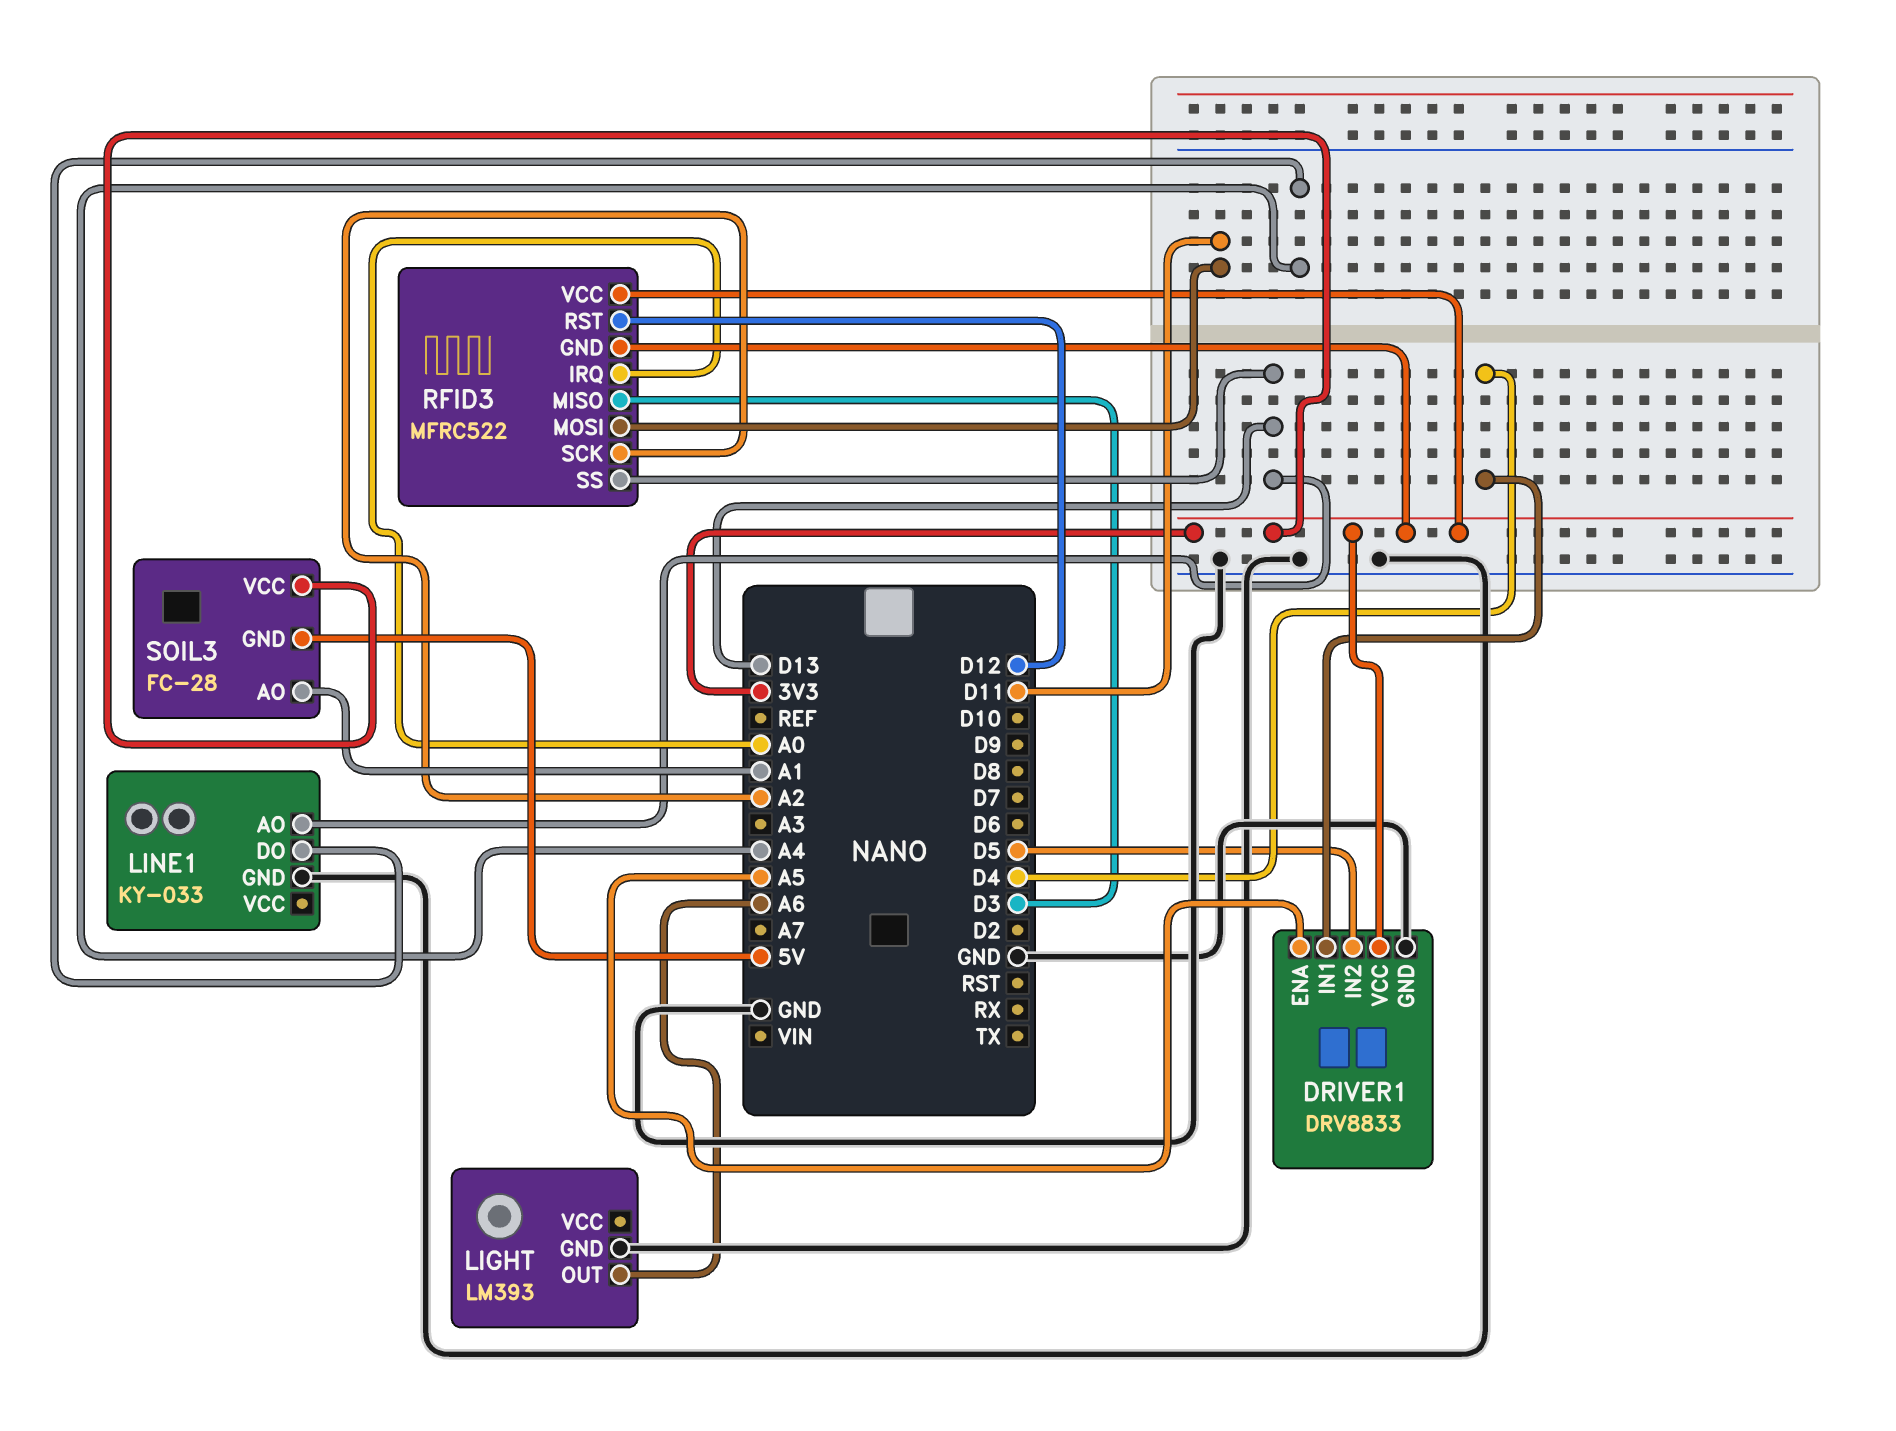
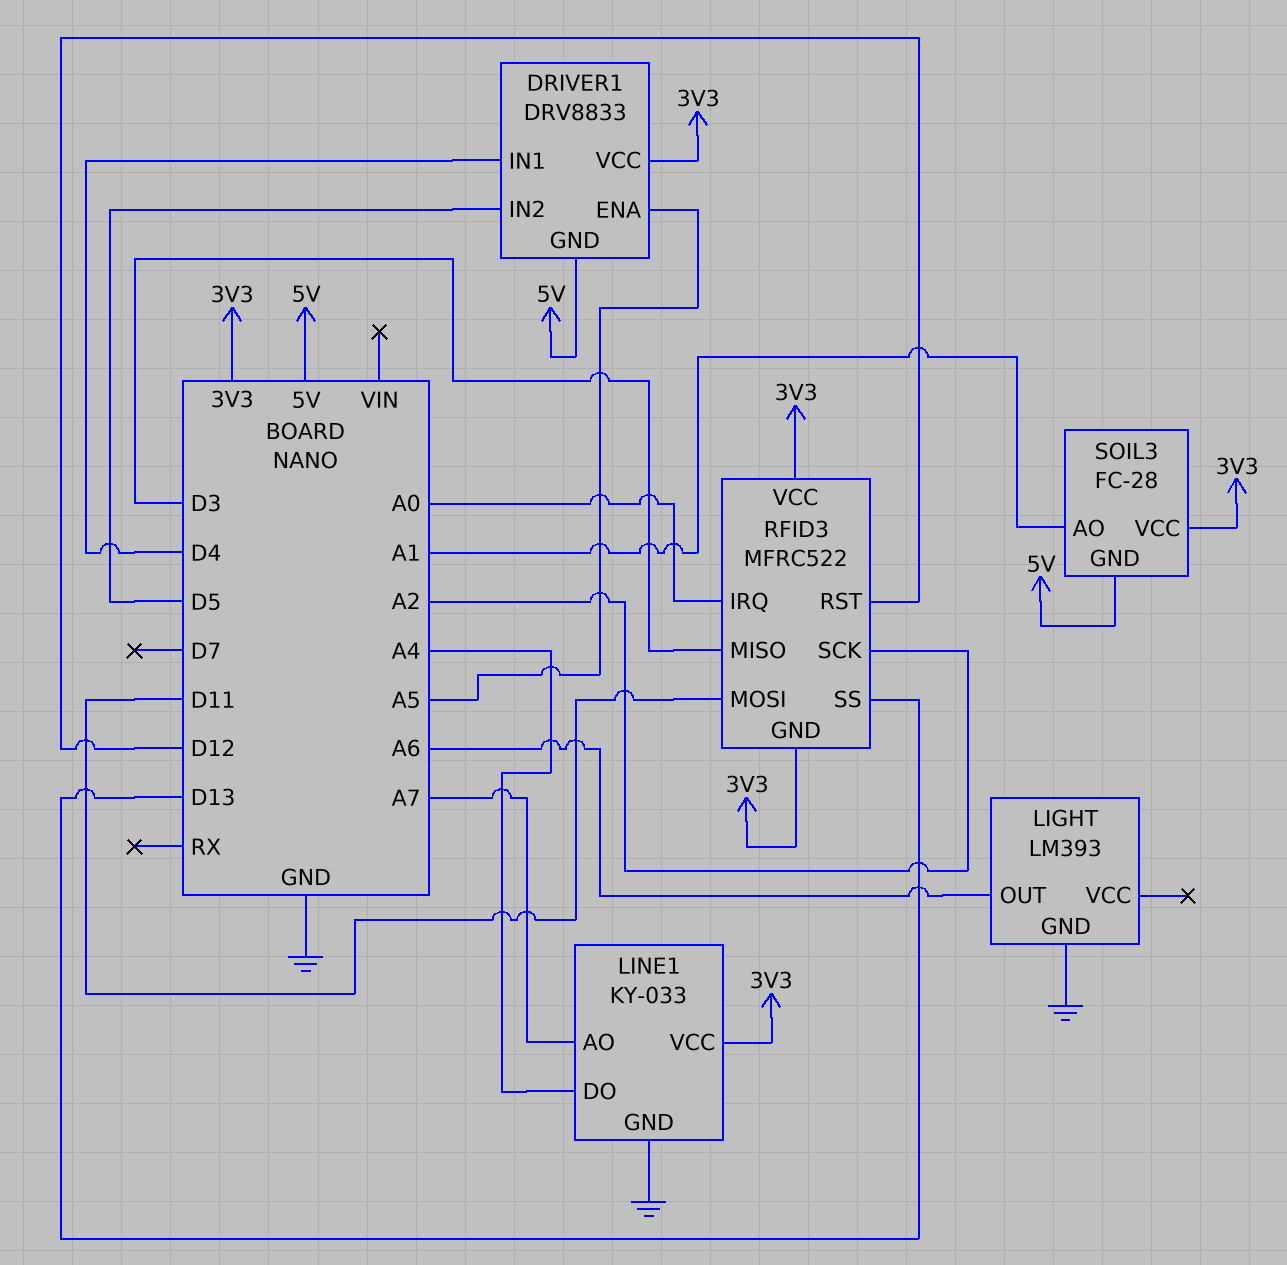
DRIVER1 pin GND: GND -> 5V
LINE1 pin AO: D13 -> A7
LINE1 pin VCC: none -> 3V3

